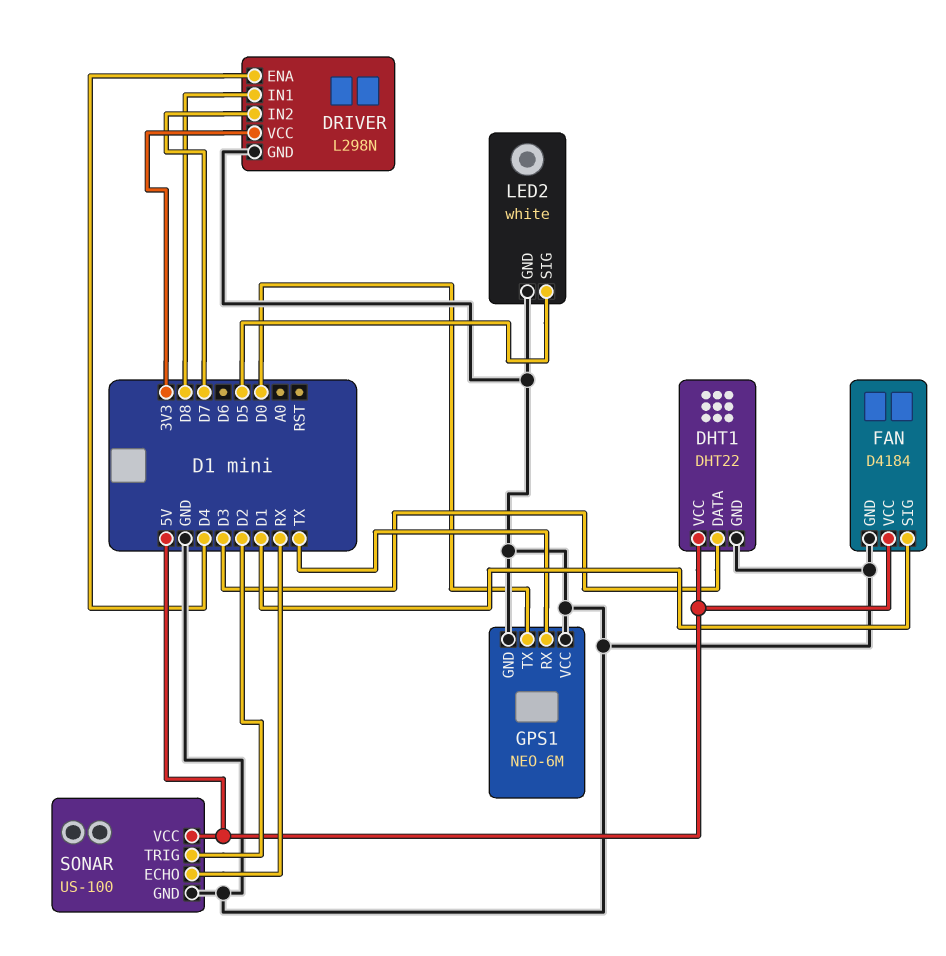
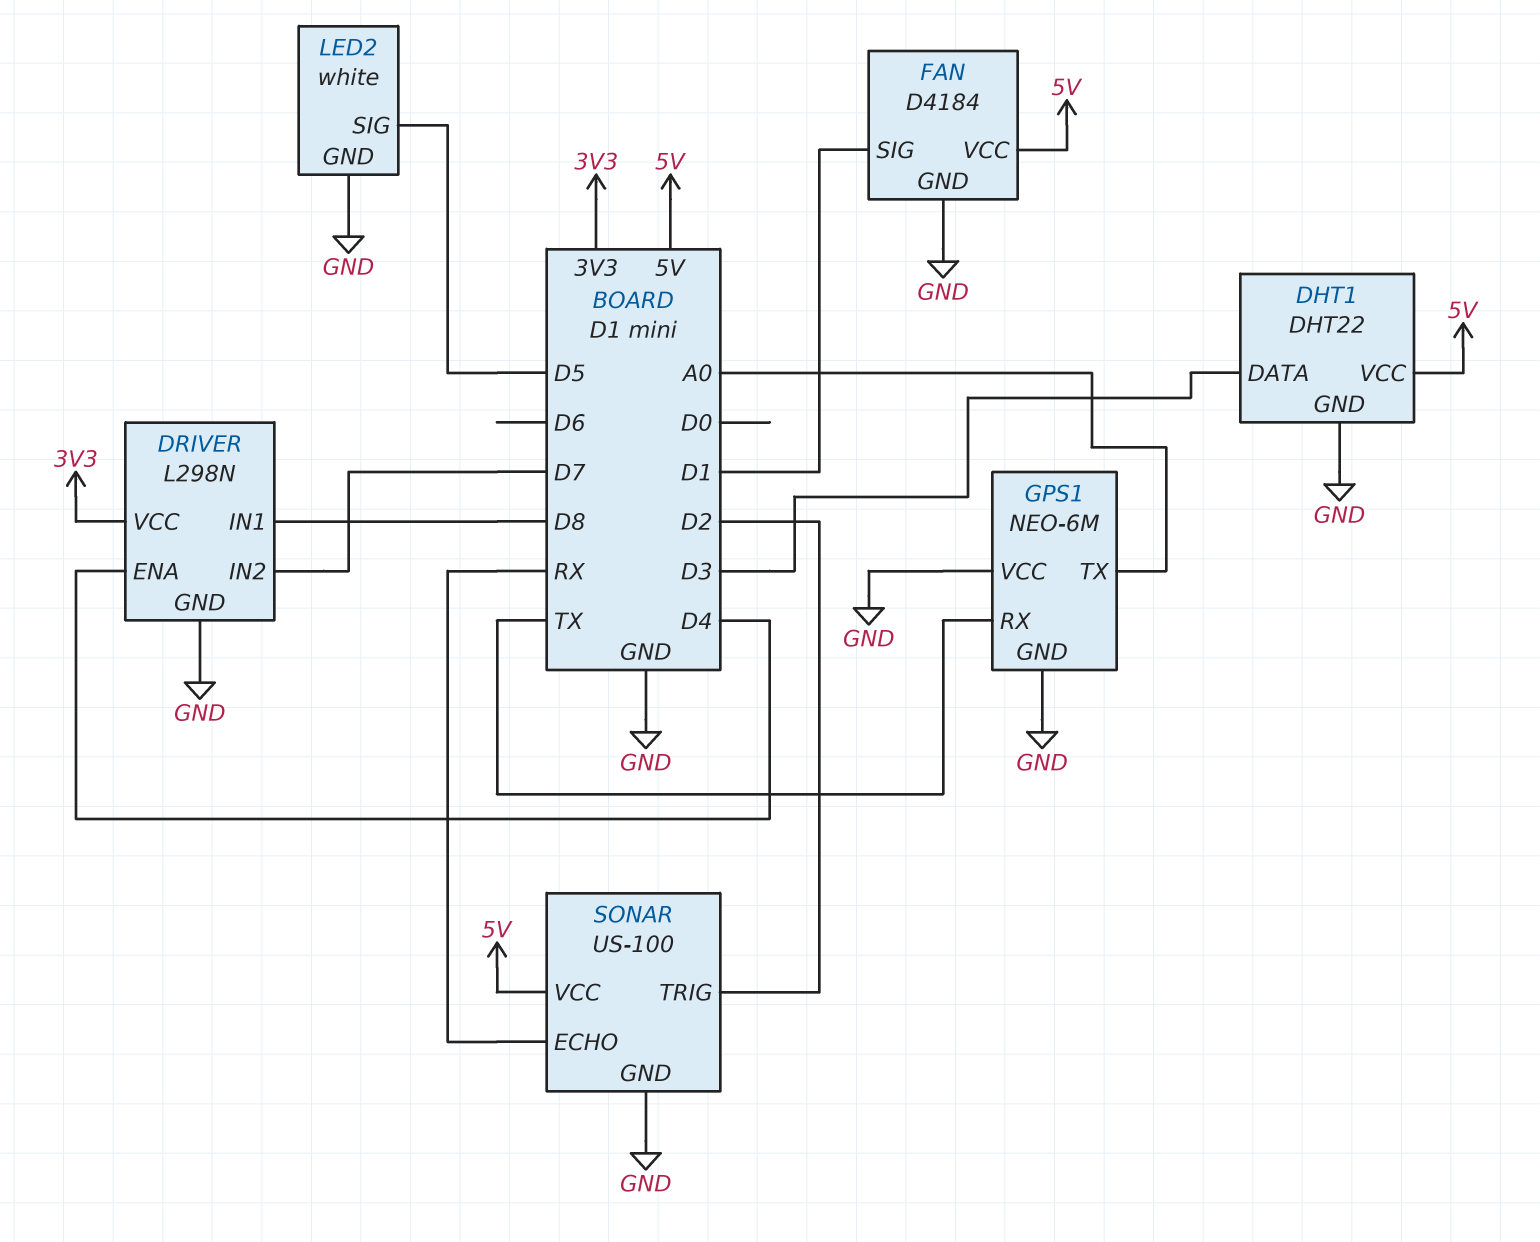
GPS1 pin TX: D0 -> A0

